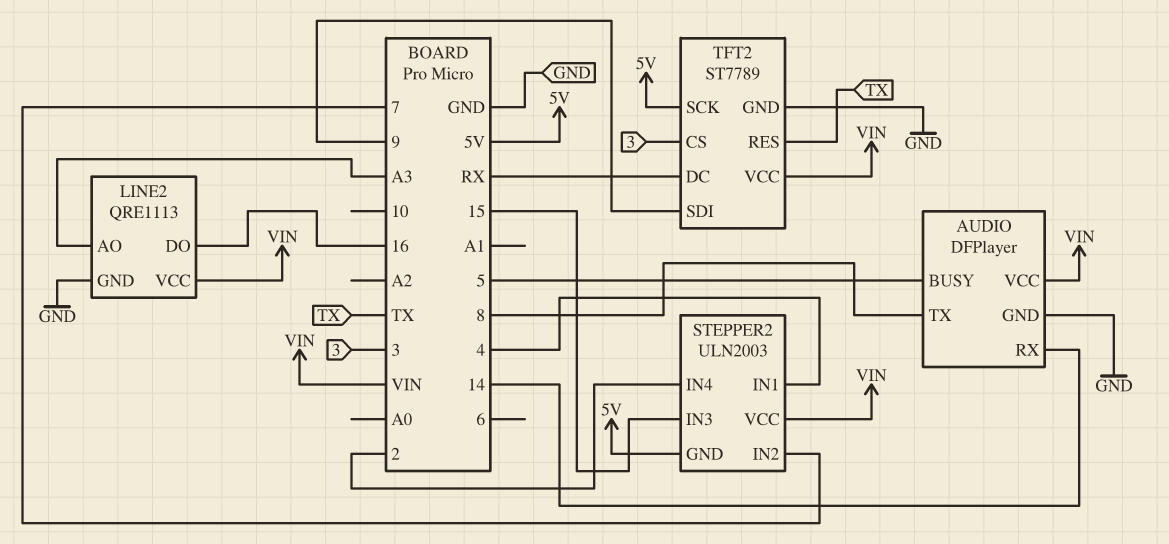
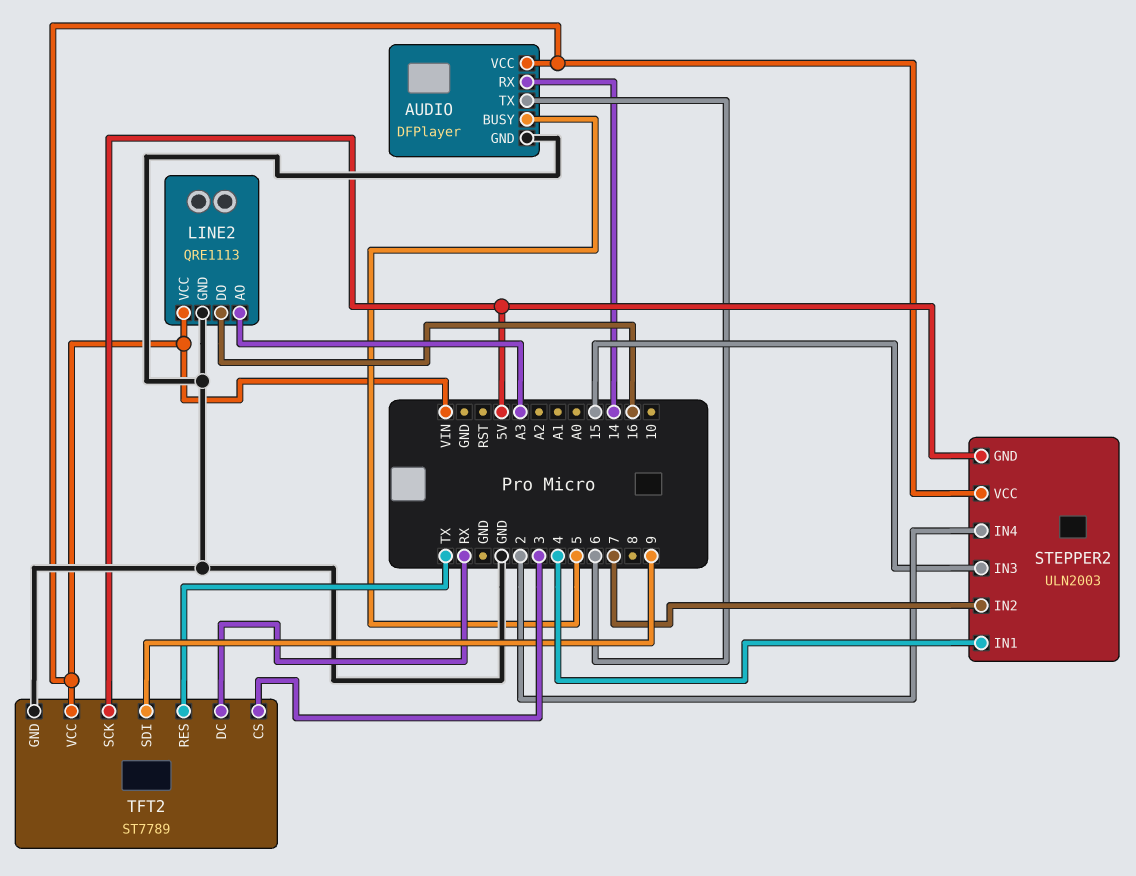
AUDIO pin TX: 8 -> 6

